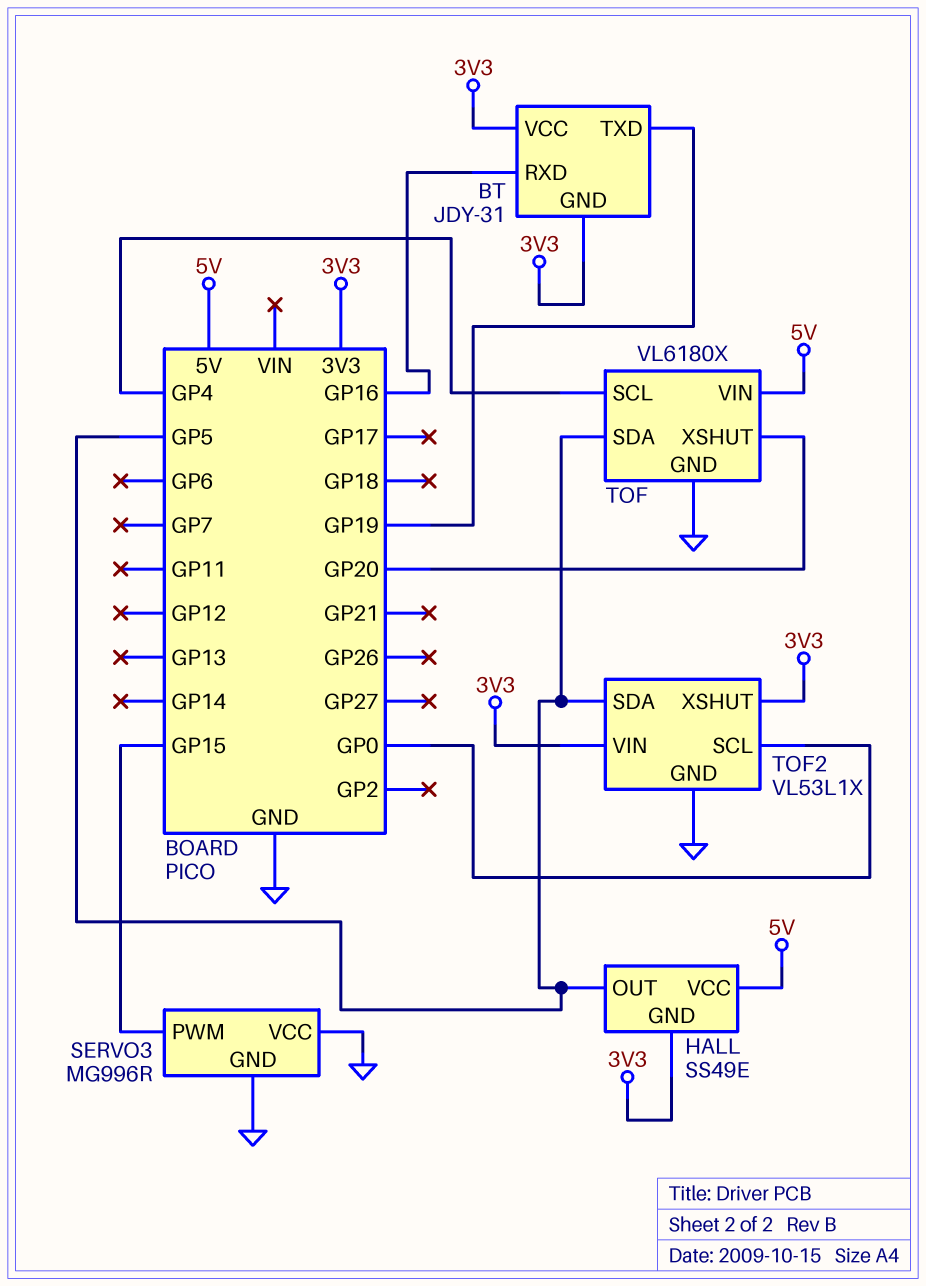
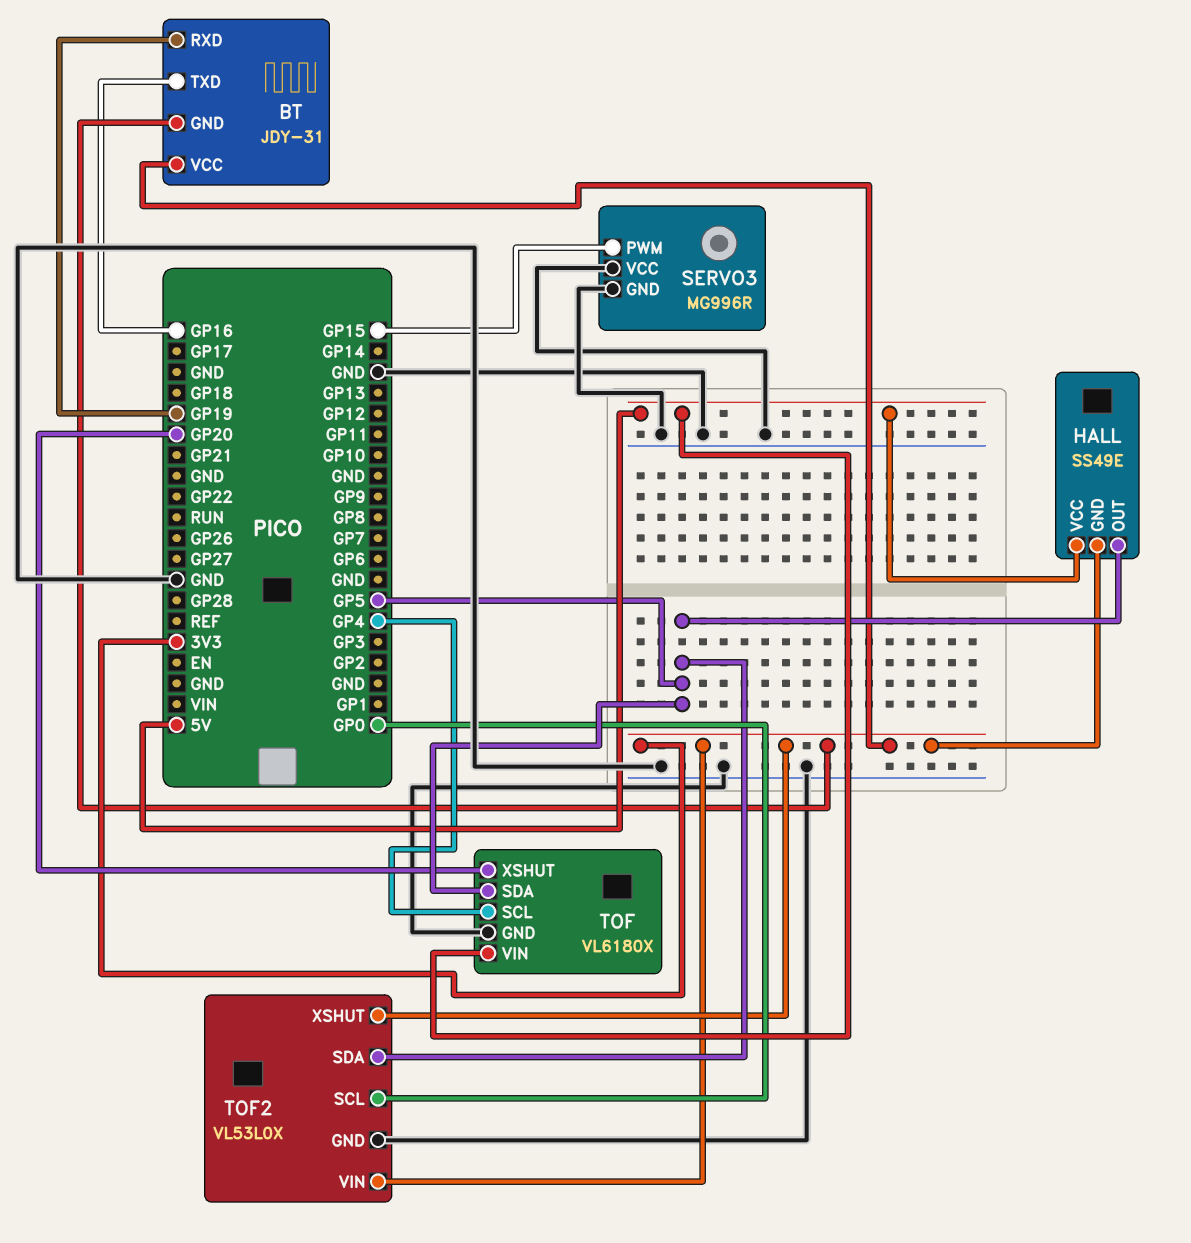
BT pin RXD: GP16 -> GP19
BT pin TXD: GP19 -> GP16
TOF2: VL53L1X -> VL53L0X

